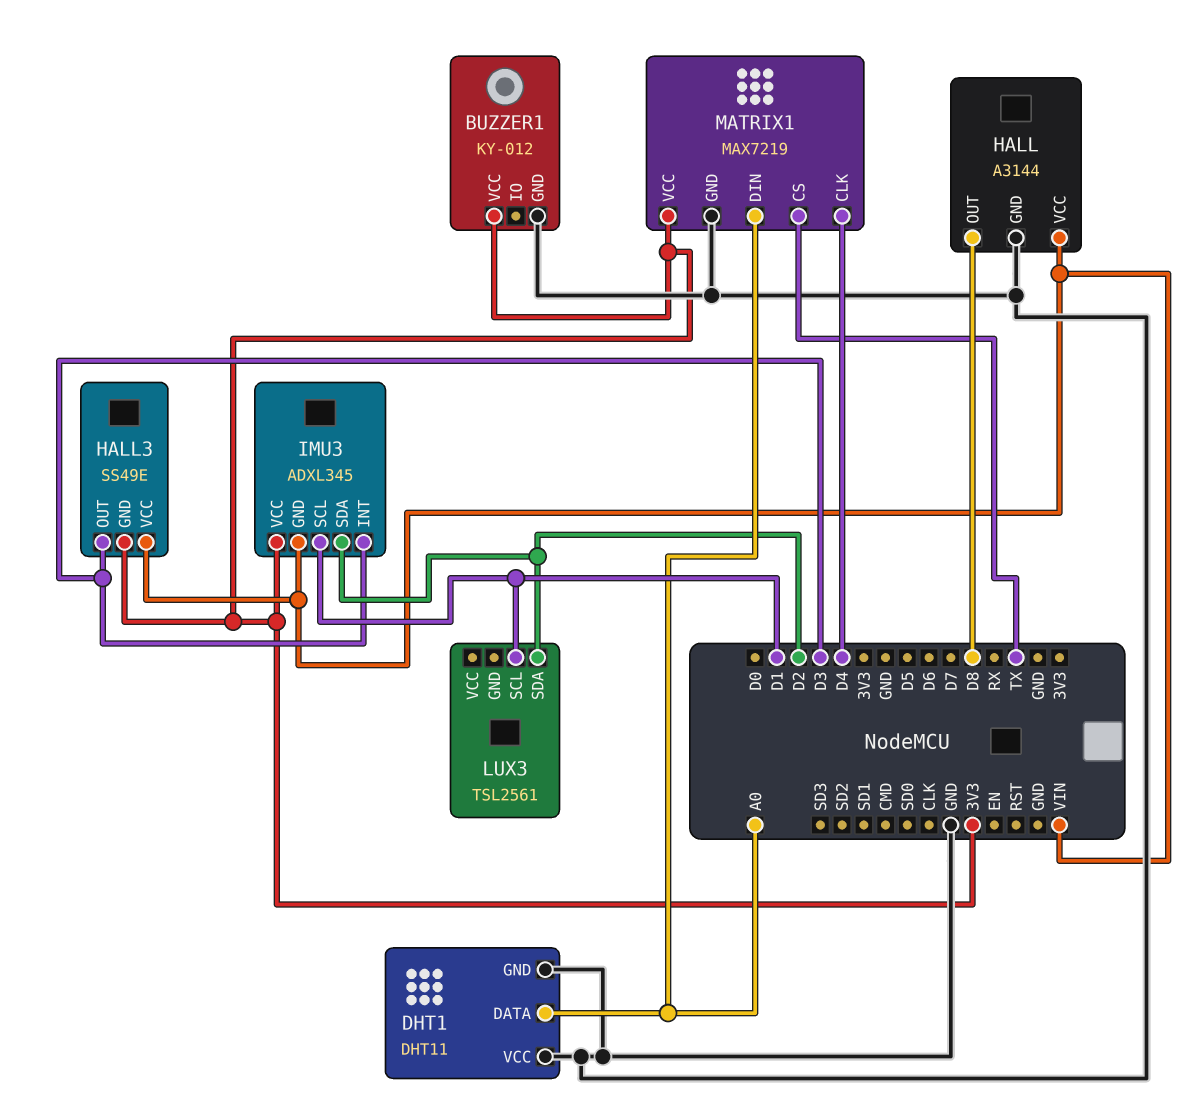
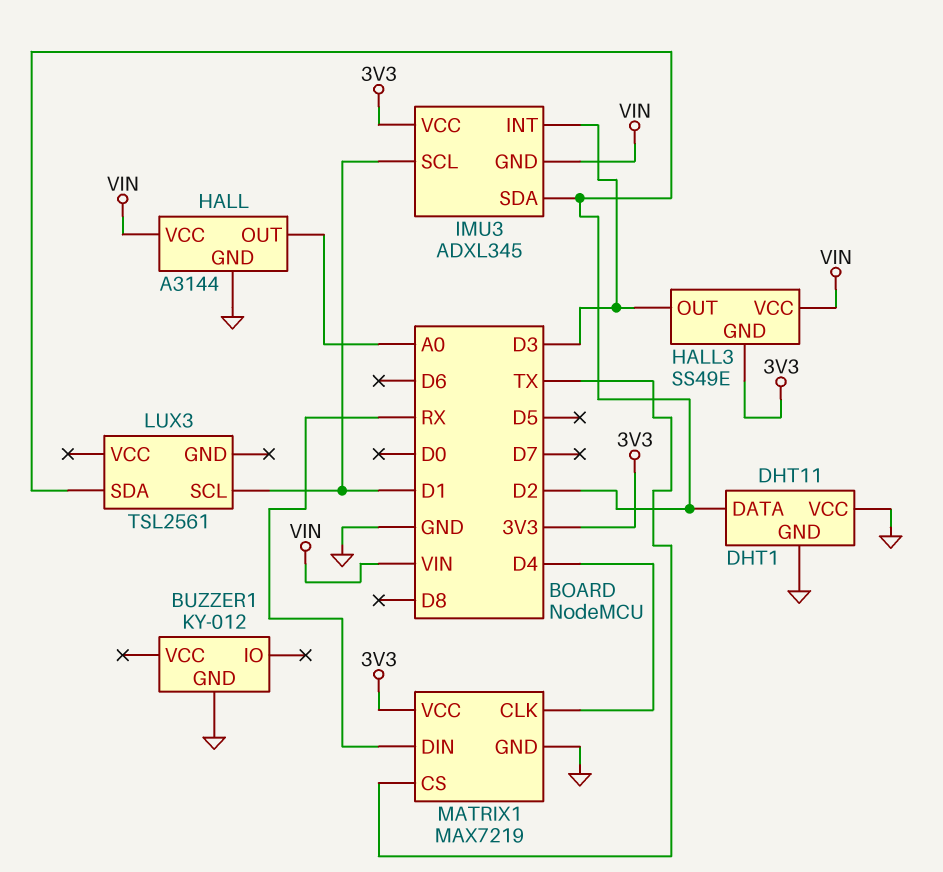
BUZZER1 pin VCC: 3V3 -> none
DHT1 pin DATA: A0 -> D2
HALL pin OUT: D8 -> A0
MATRIX1 pin DIN: A0 -> RX

